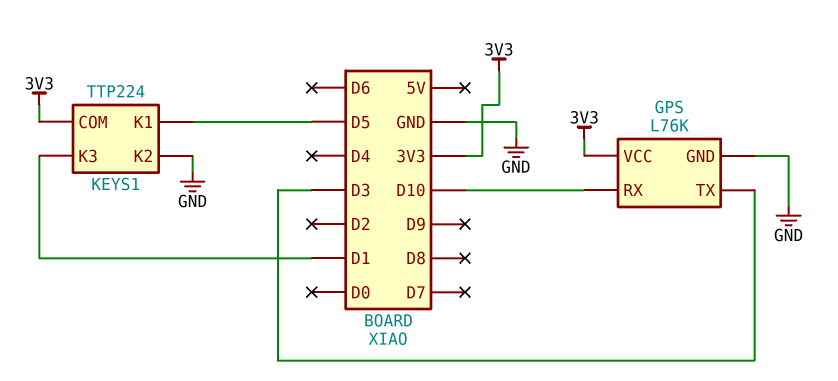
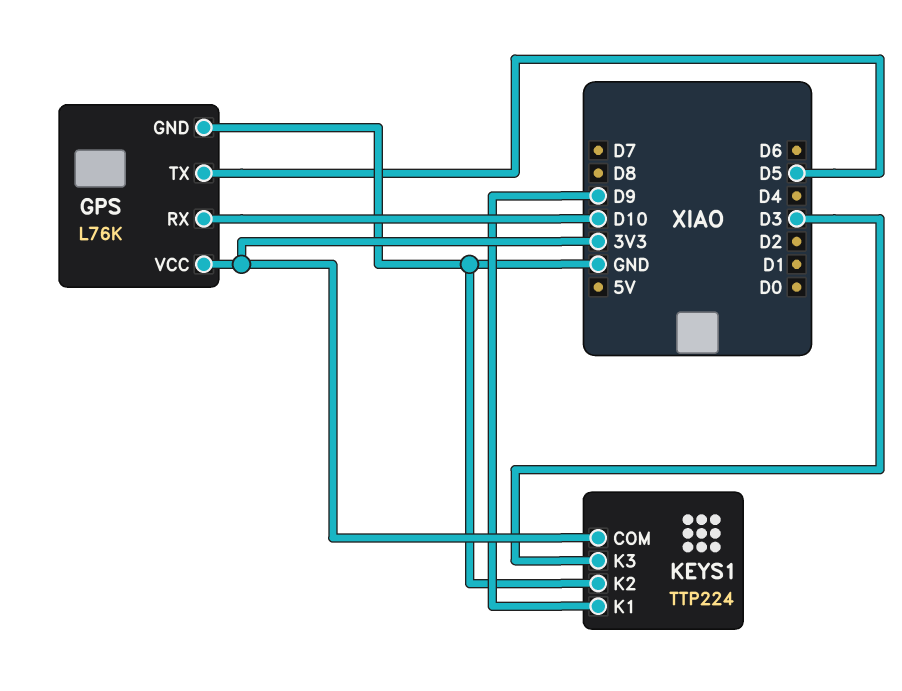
GPS pin TX: D3 -> D5
KEYS1 pin K1: D5 -> D9
KEYS1 pin K3: D1 -> D3

